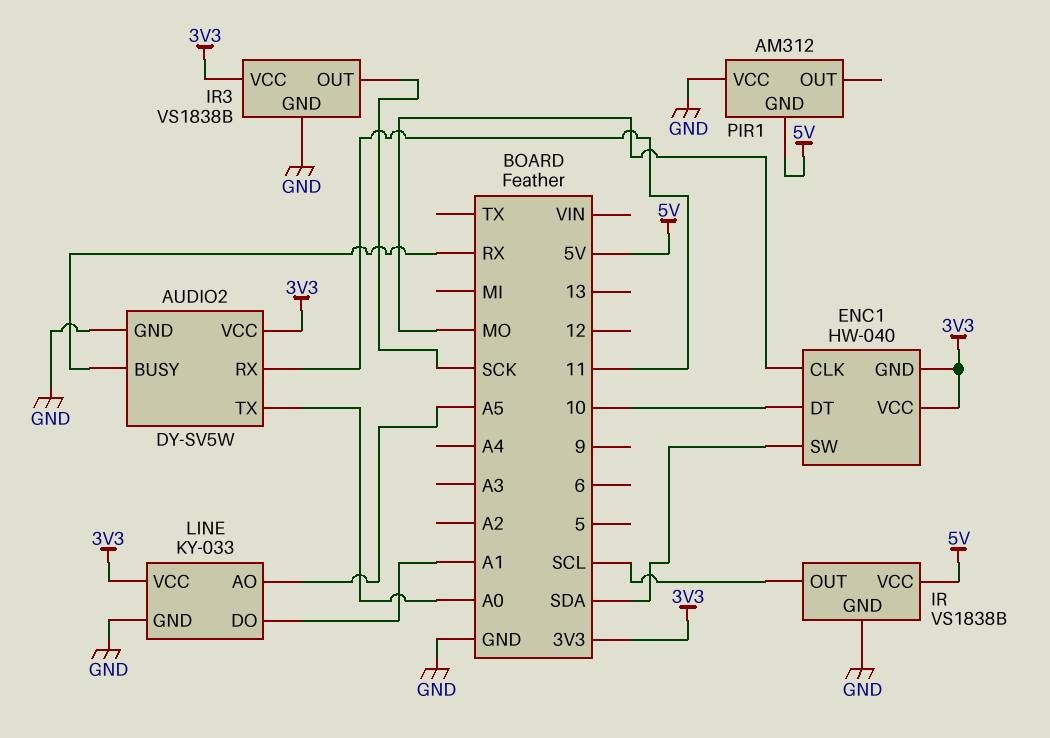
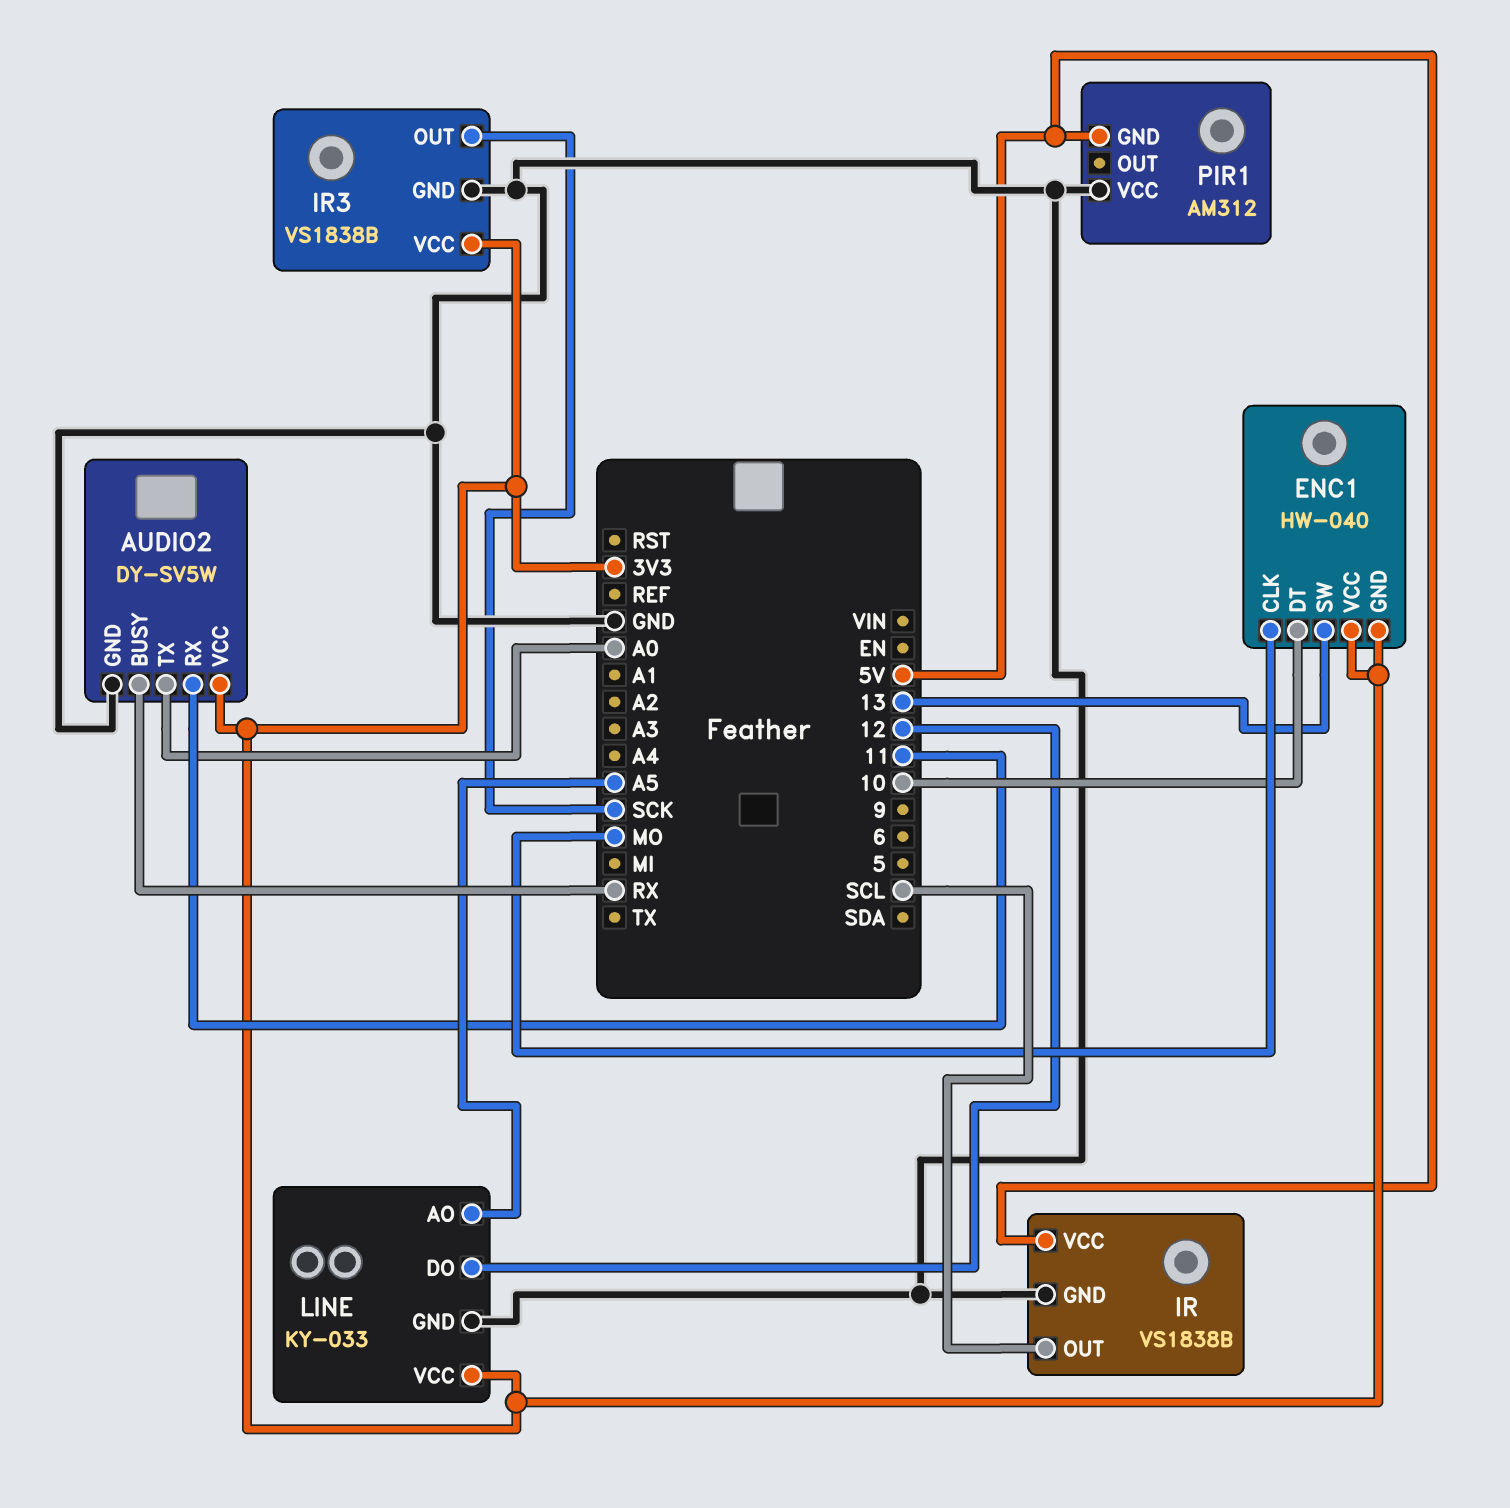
ENC1 pin SW: SDA -> 13
LINE pin DO: A1 -> 12

